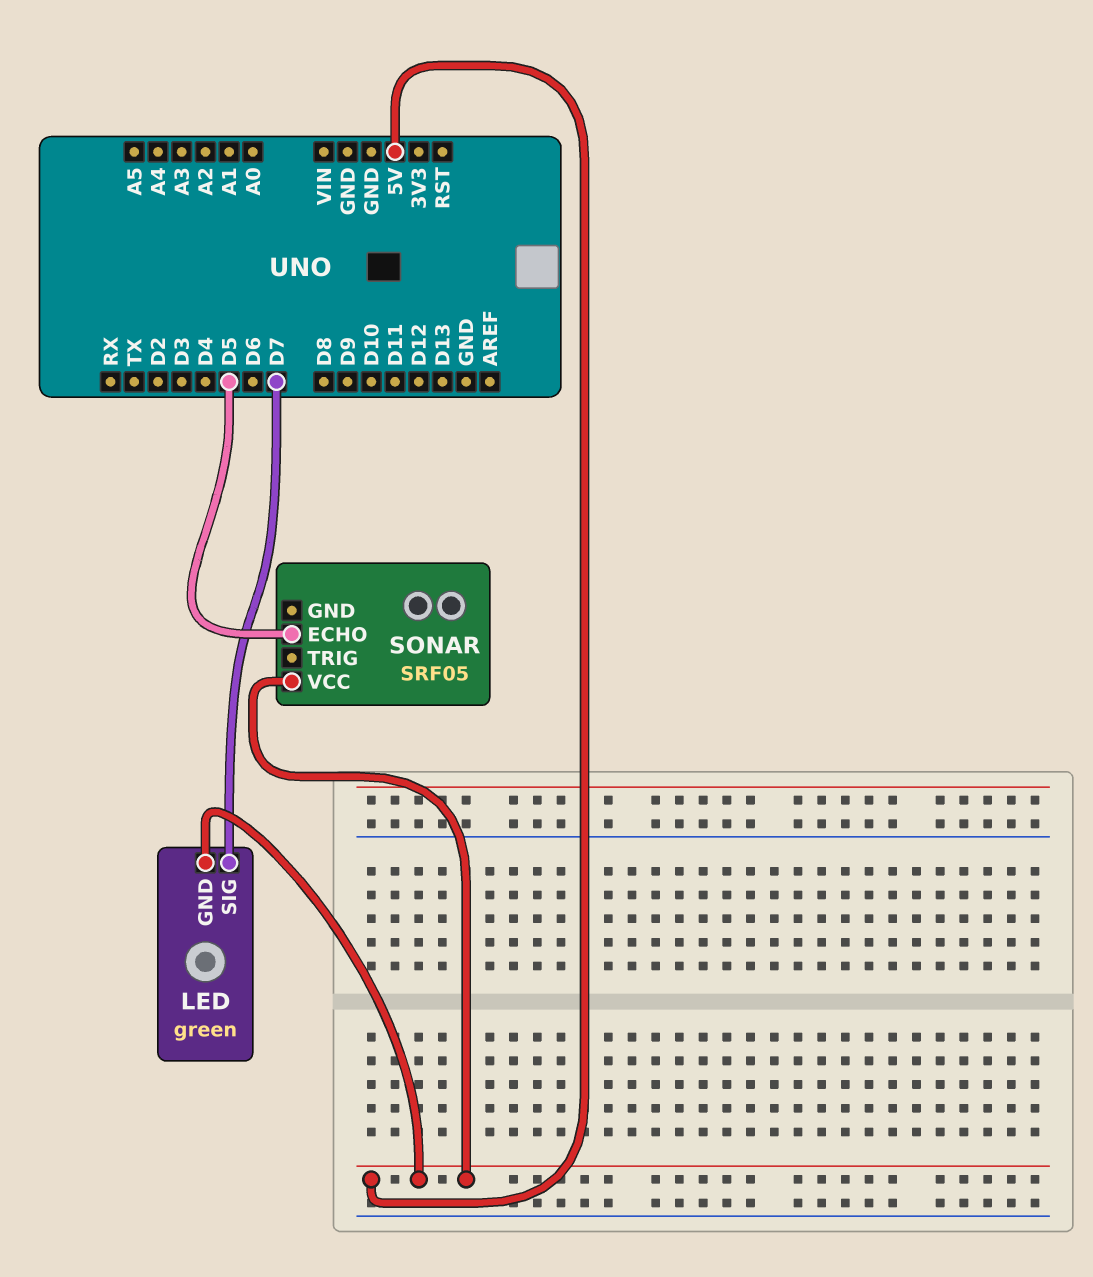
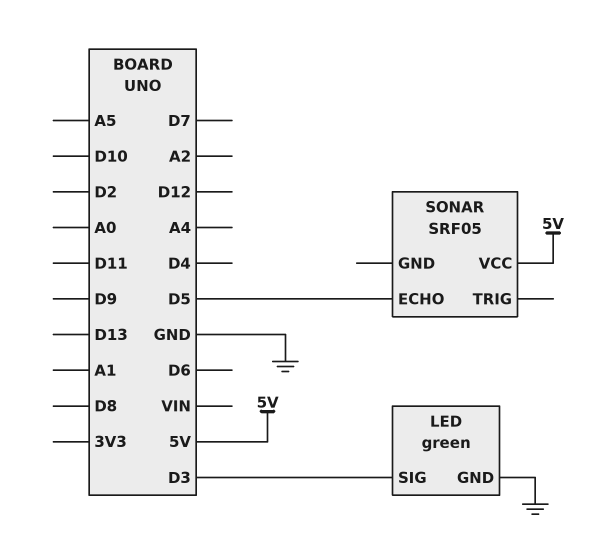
LED pin GND: 5V -> GND
LED pin SIG: D7 -> D3

